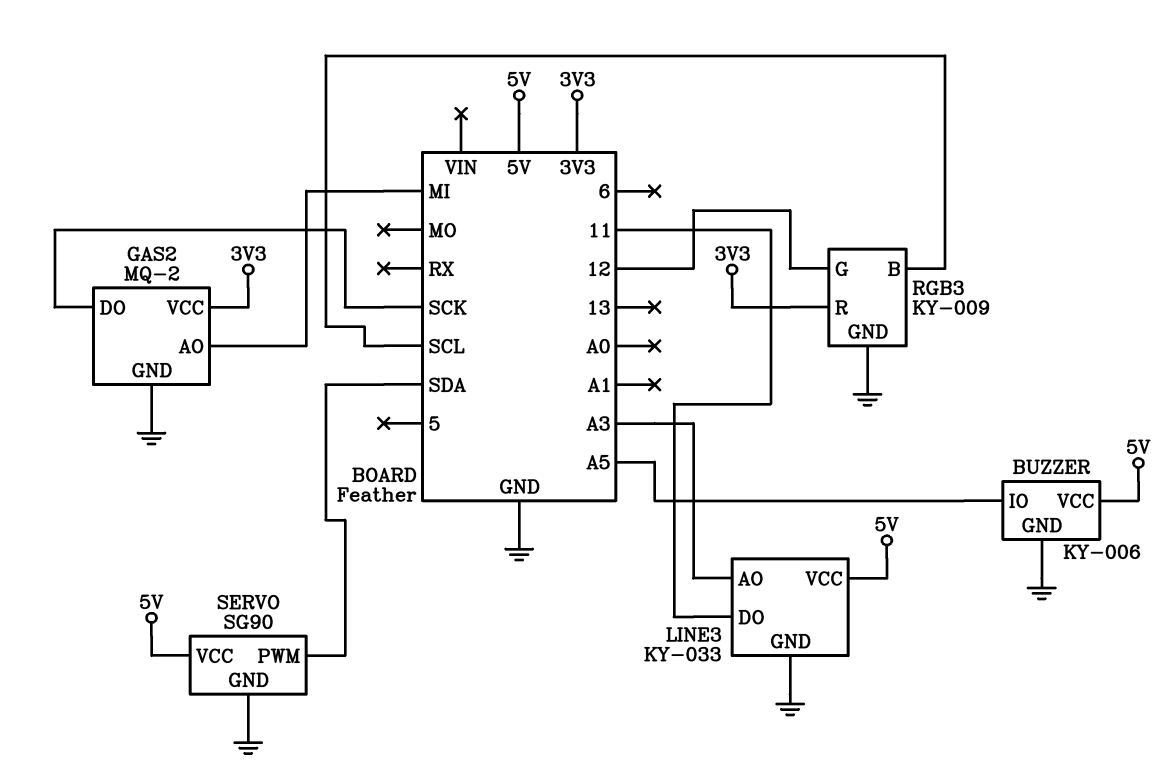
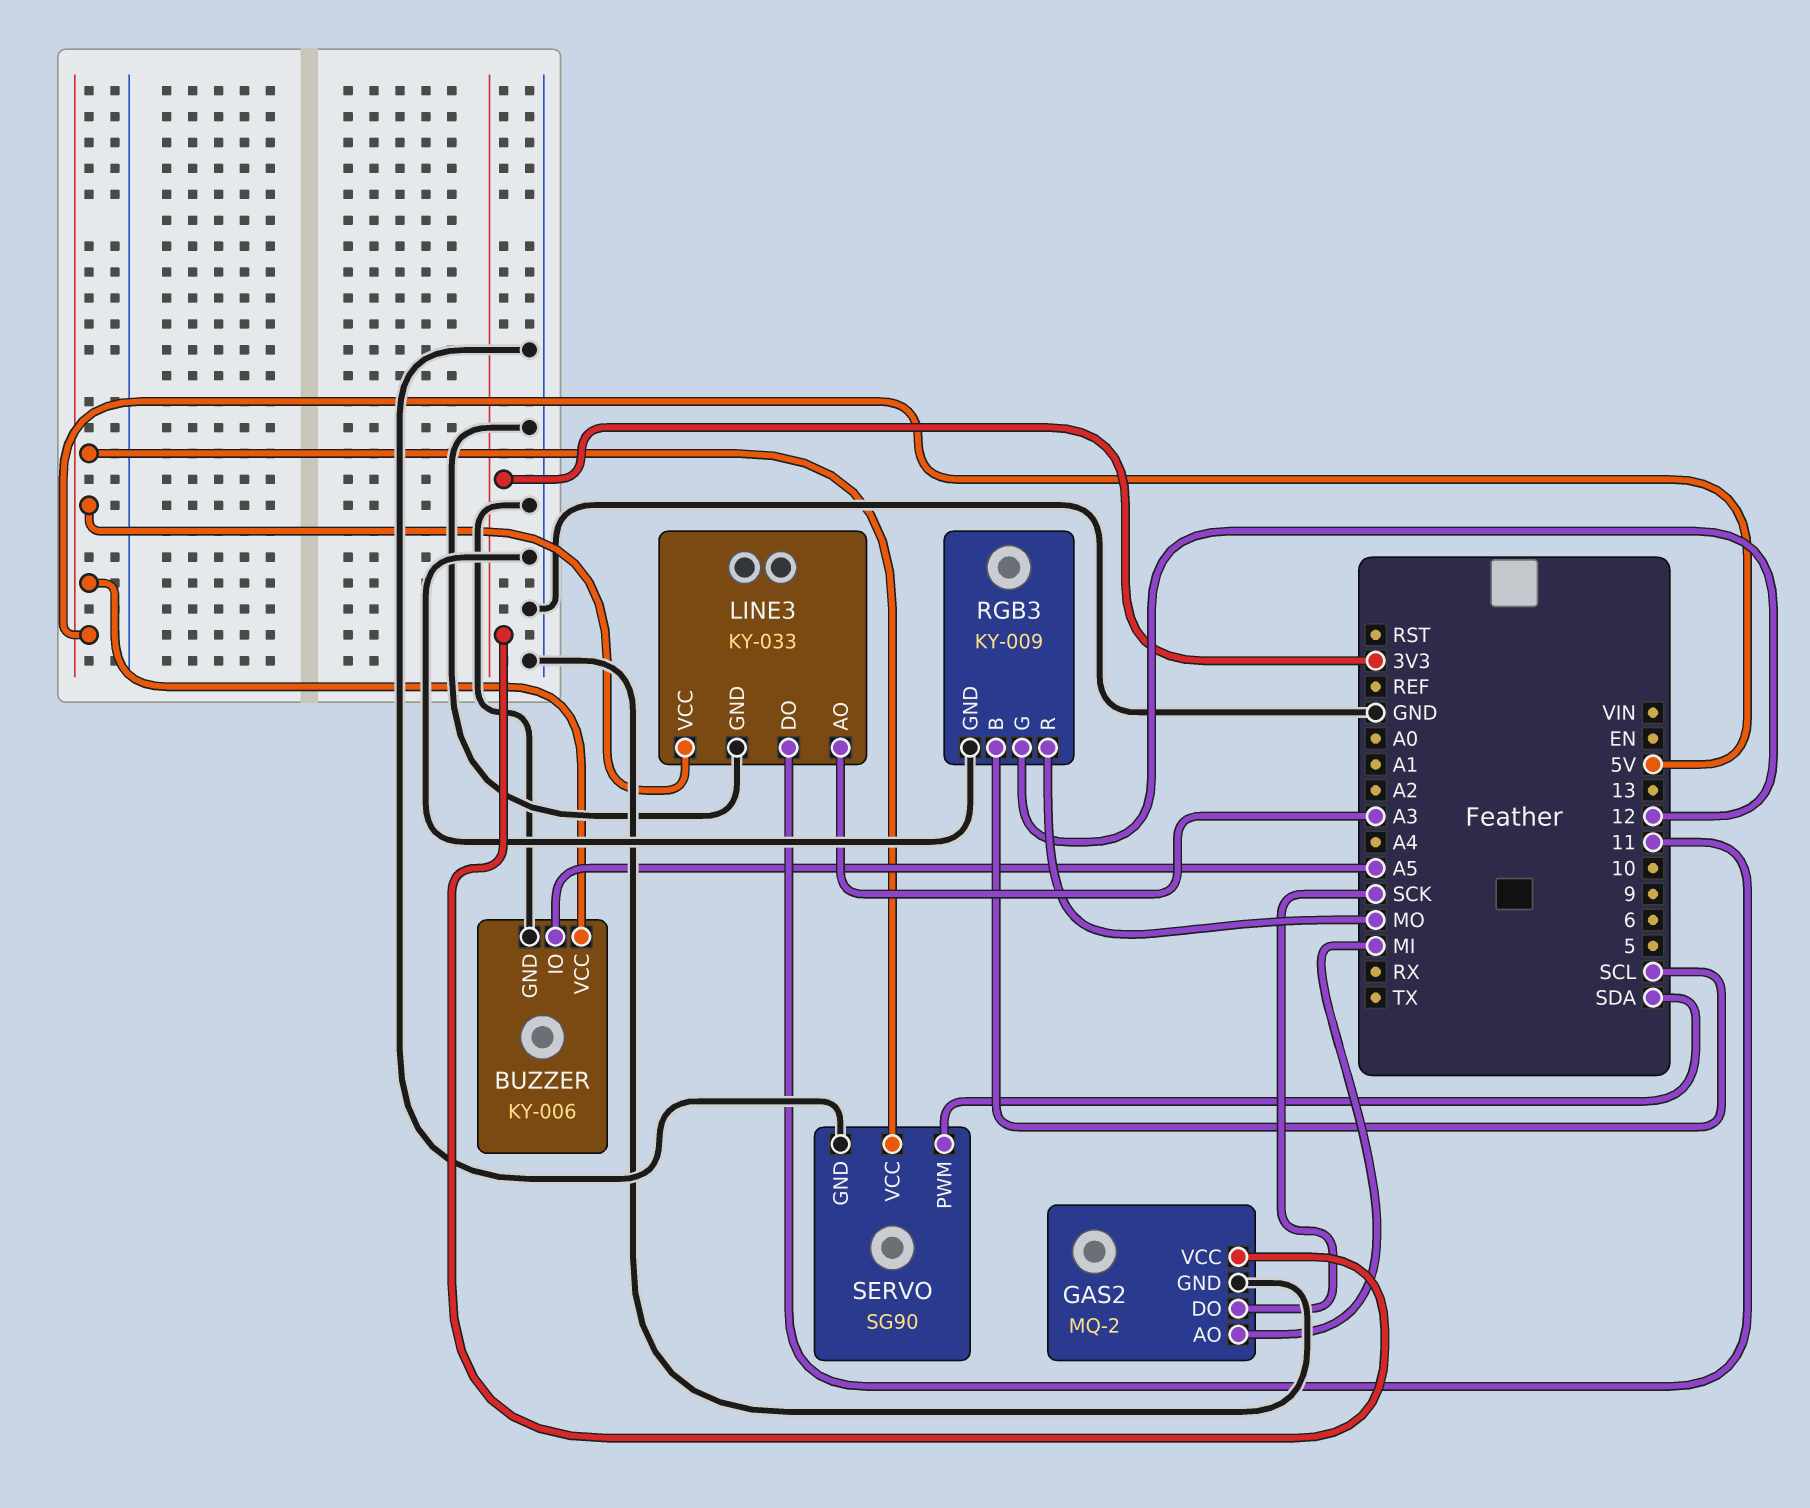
RGB3 pin R: 3V3 -> MO

